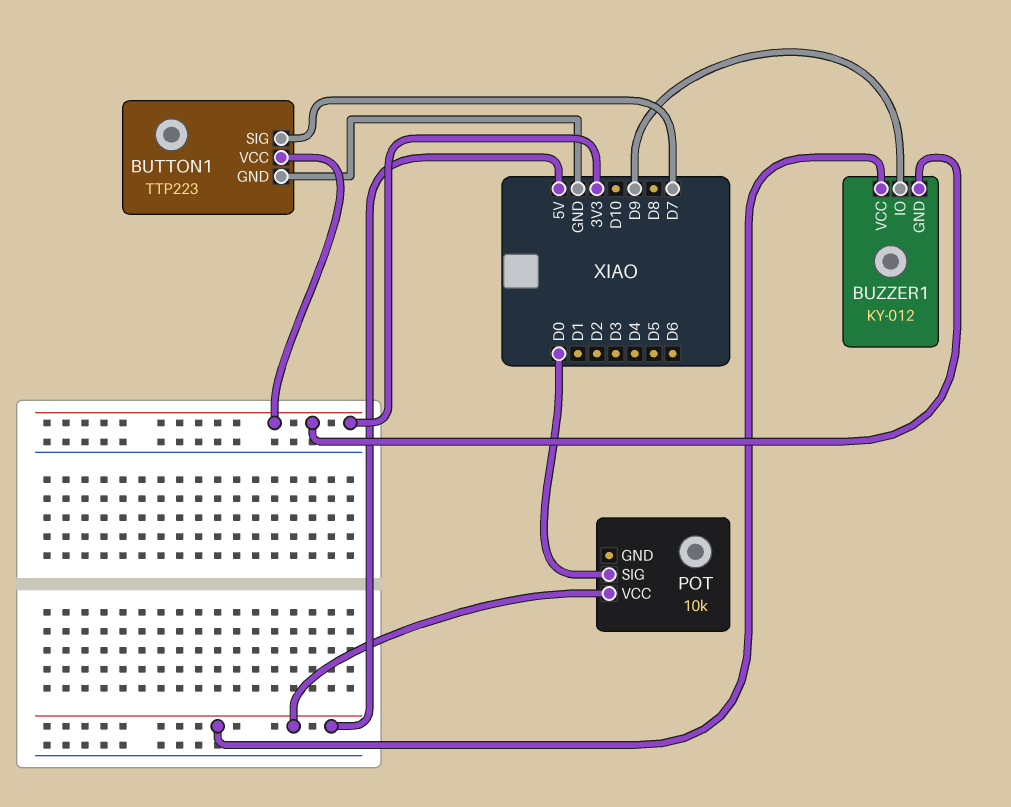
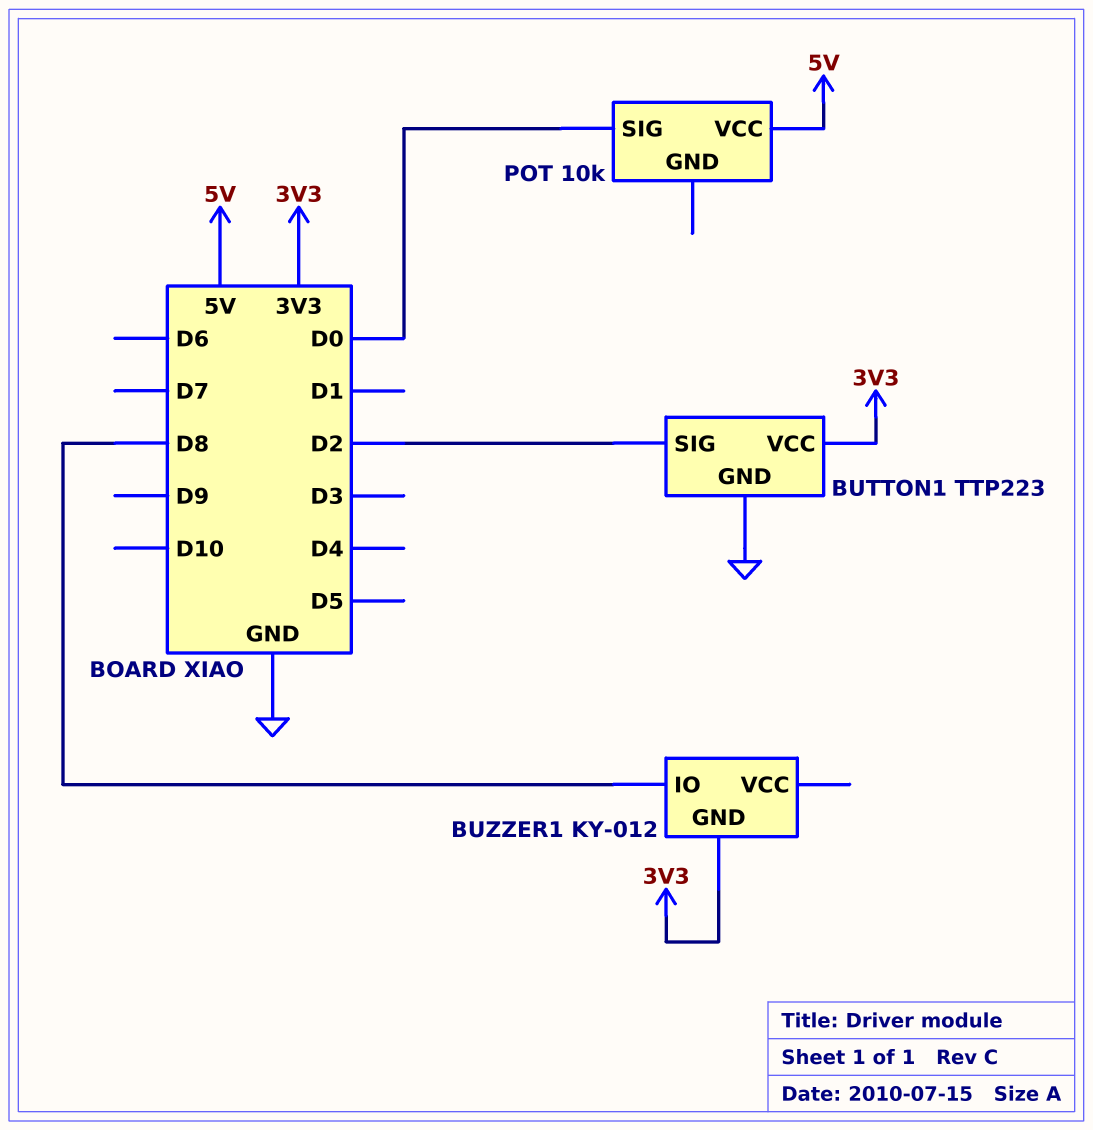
BUTTON1 pin SIG: D7 -> D2
BUZZER1 pin IO: D9 -> D8
BUZZER1 pin VCC: 5V -> none

